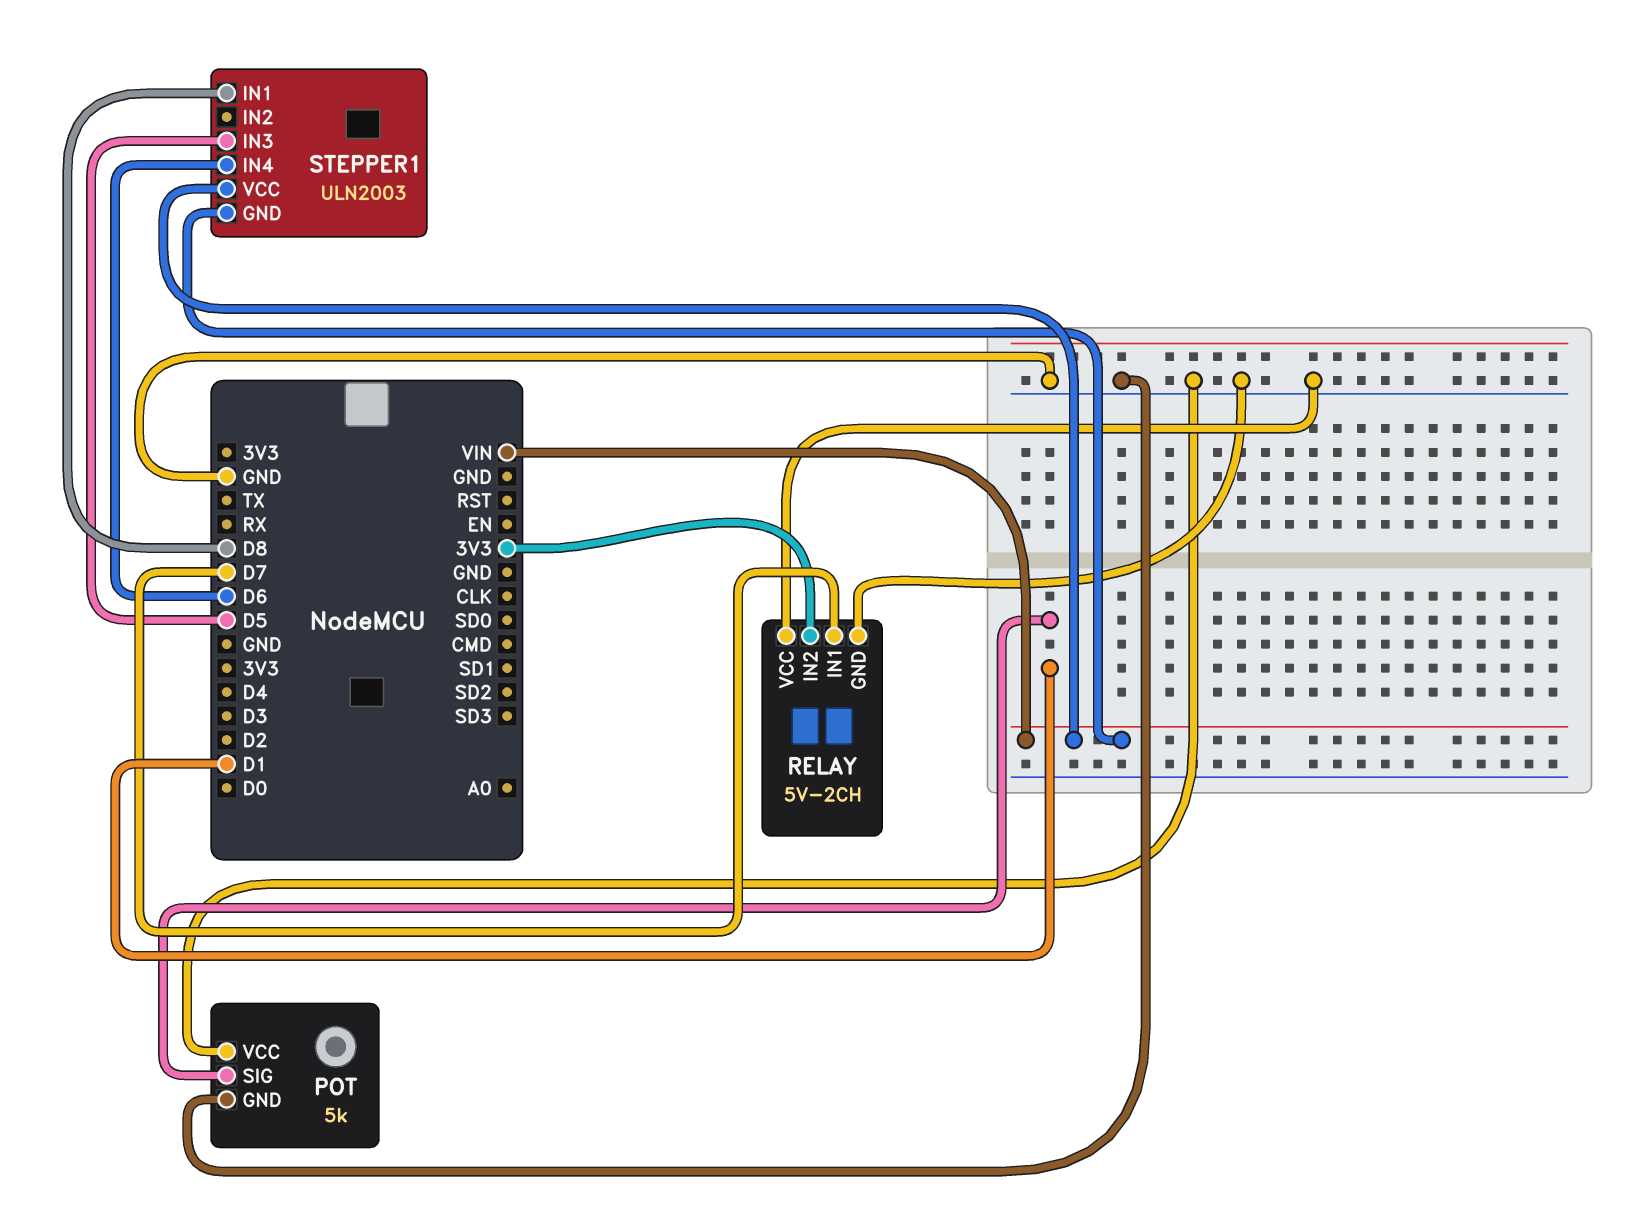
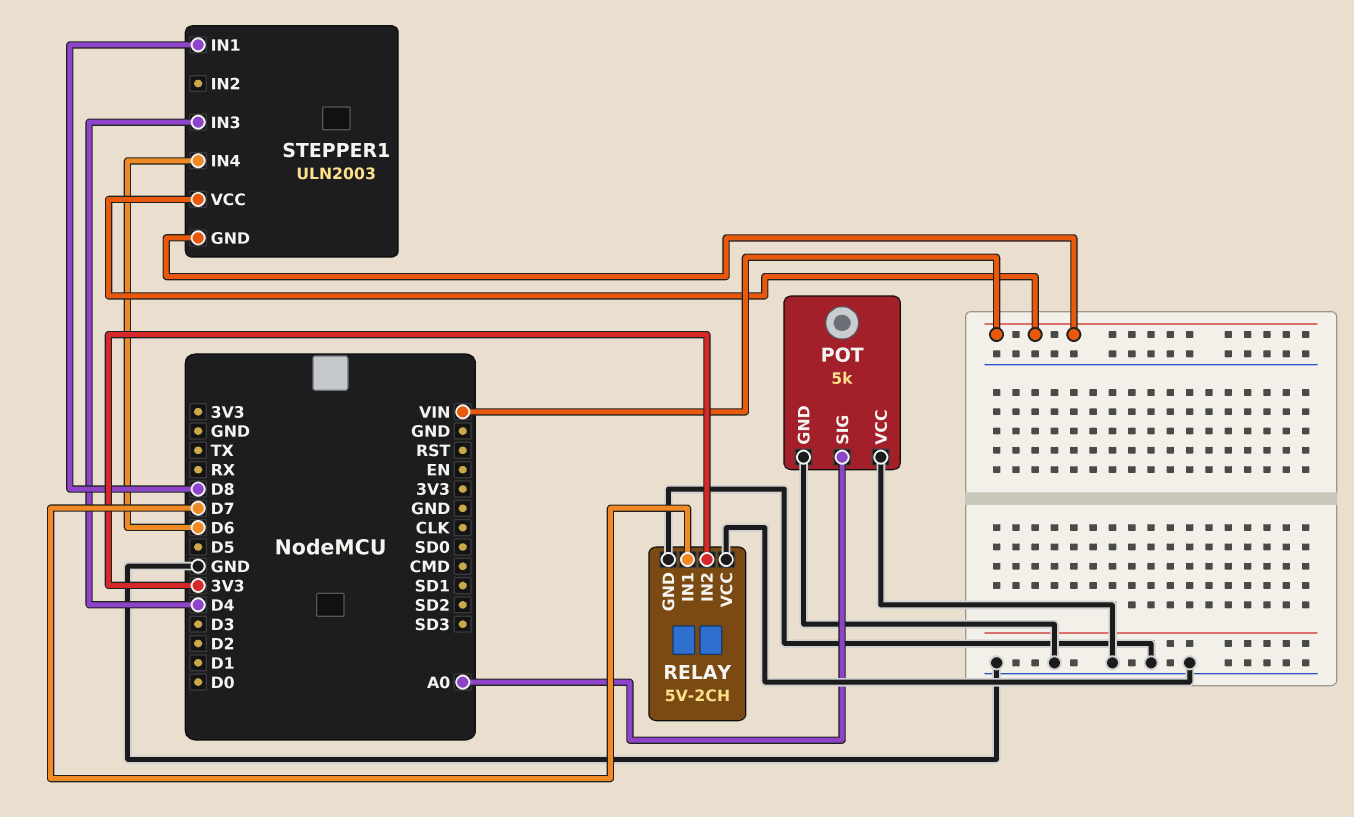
POT pin SIG: D1 -> A0
STEPPER1 pin IN3: D5 -> D4

